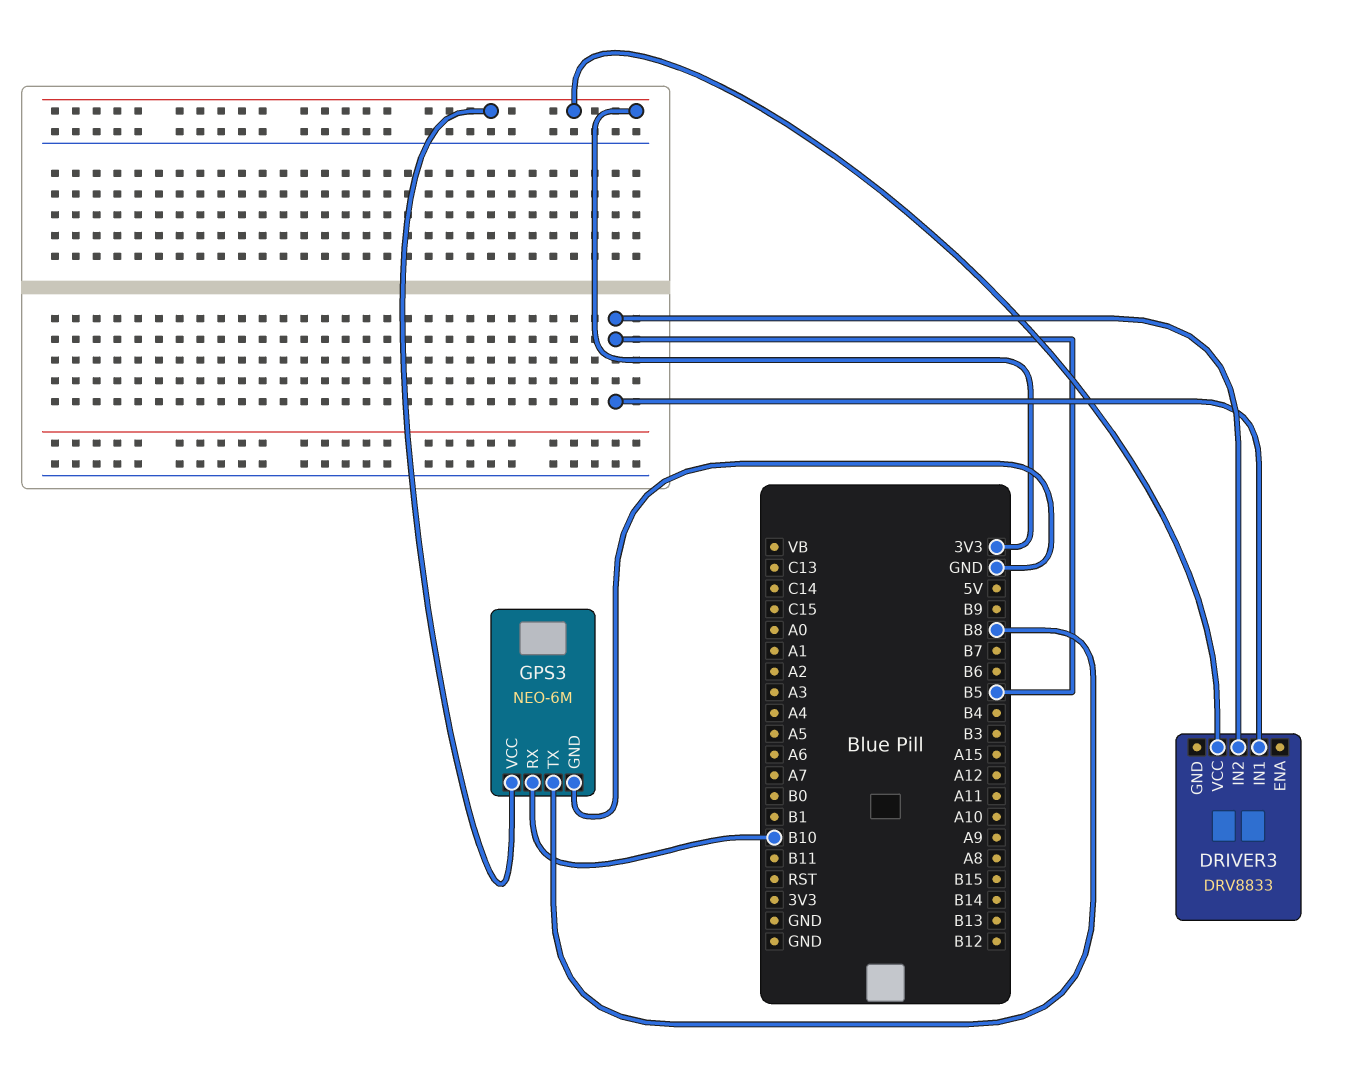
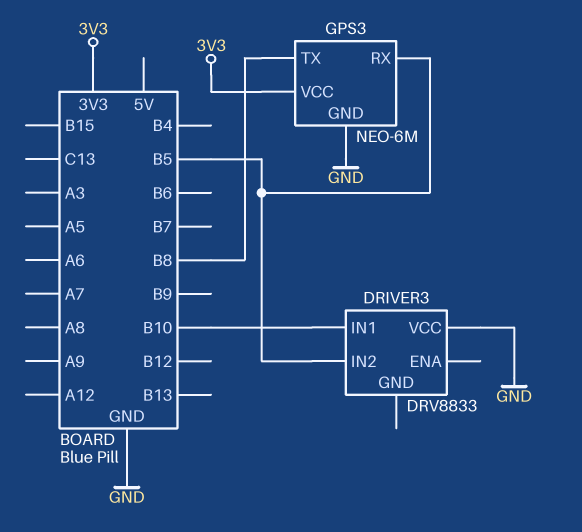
DRIVER3 pin IN1: B5 -> B10
DRIVER3 pin VCC: 3V3 -> GND
GPS3 pin RX: B10 -> B5

